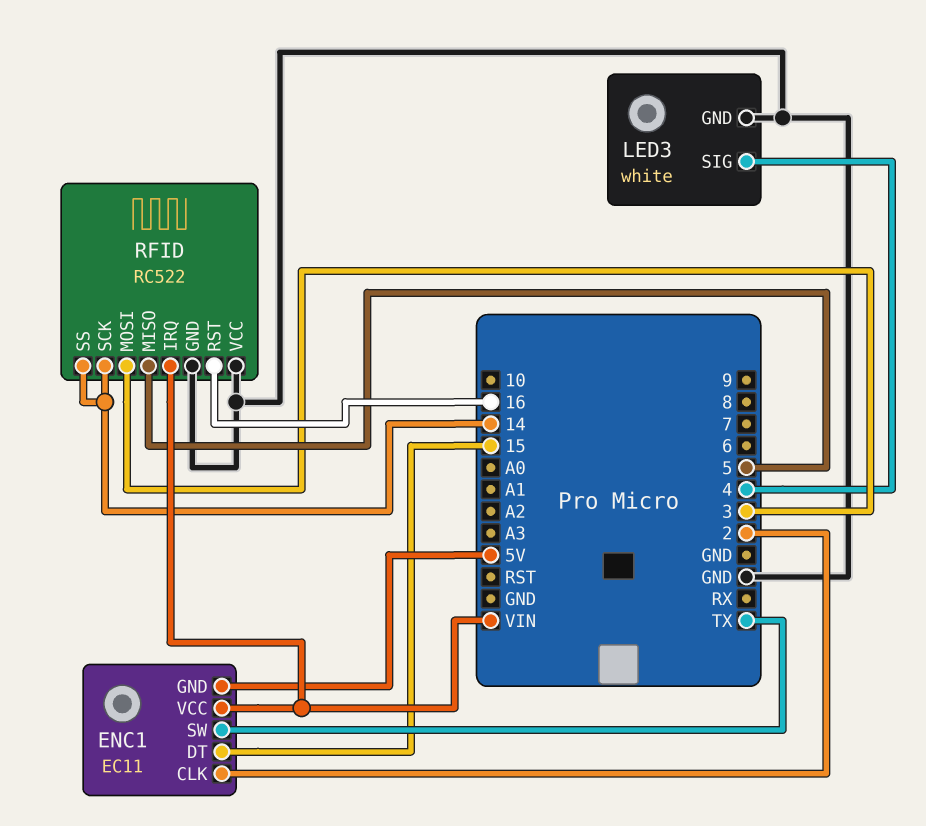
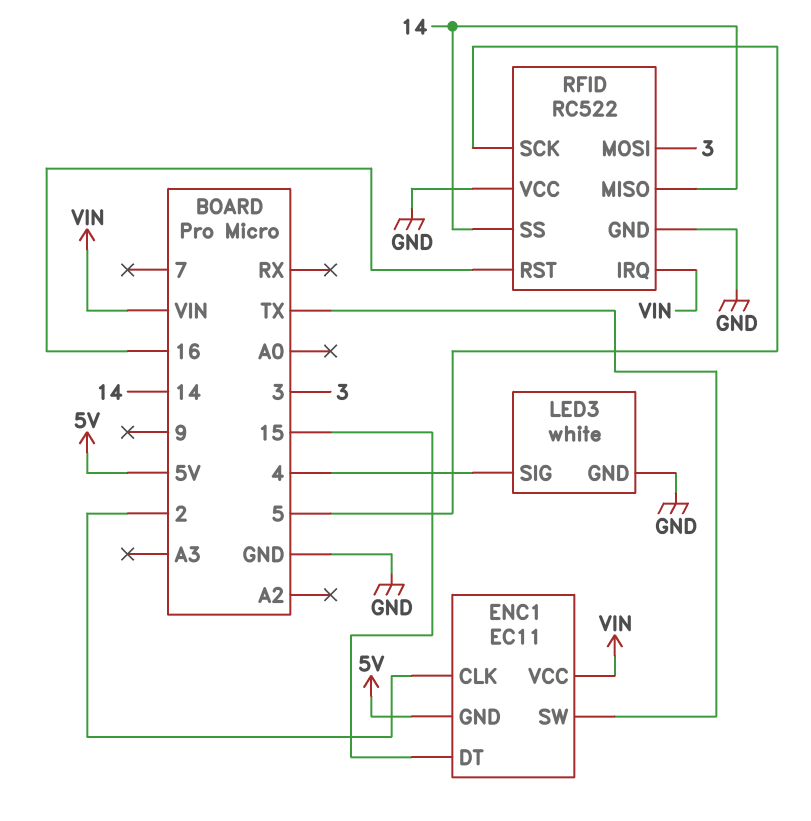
RFID pin MISO: 5 -> 14
RFID pin SCK: 14 -> 5

